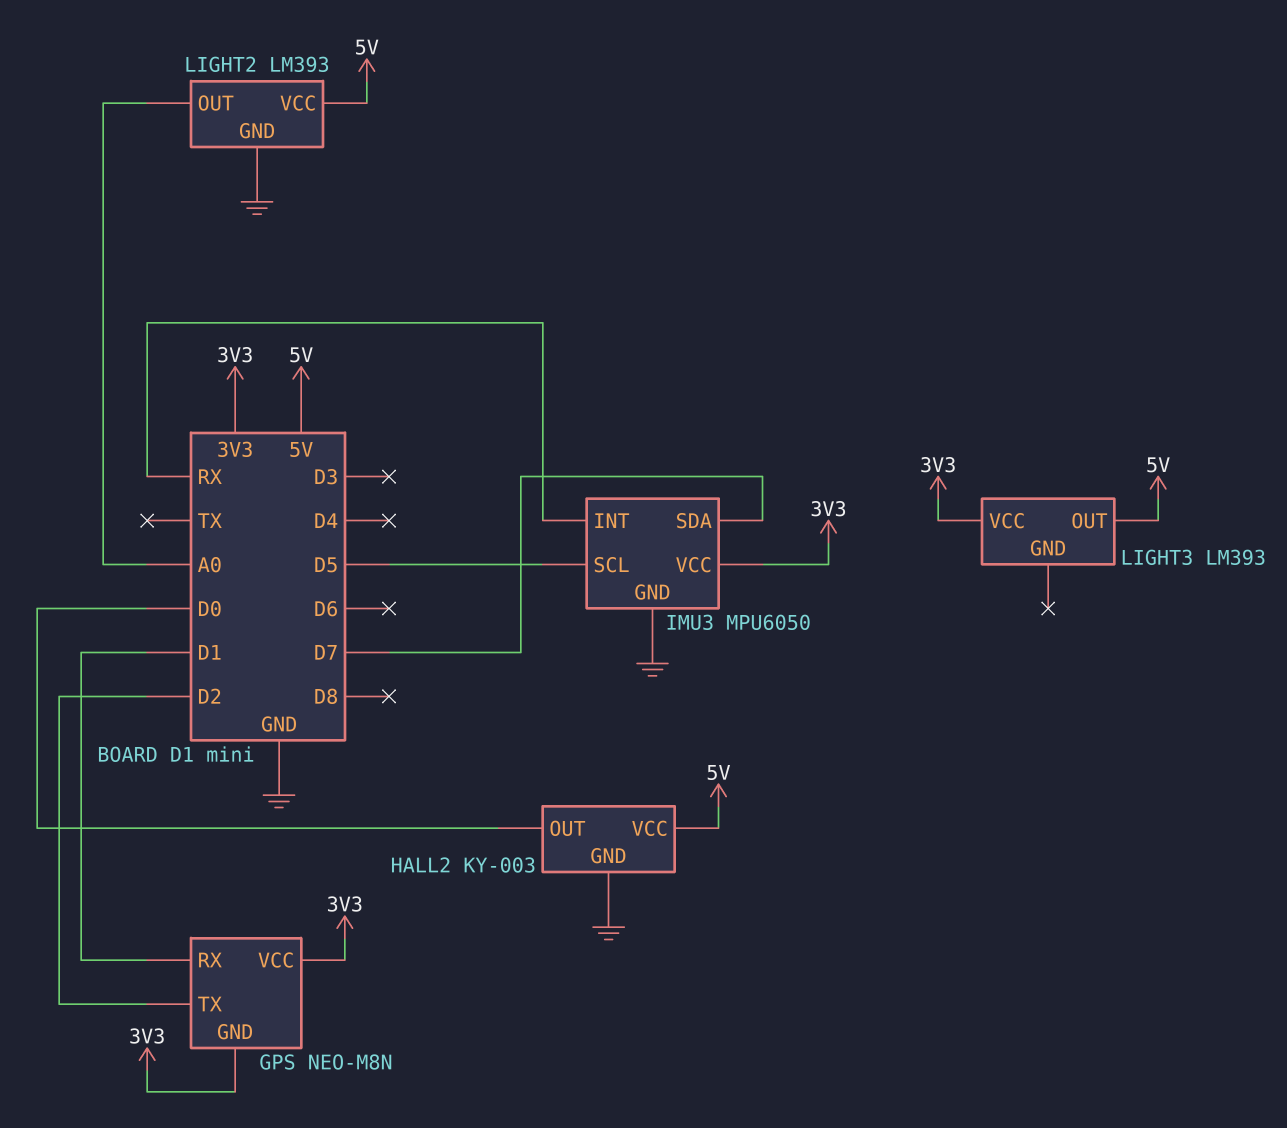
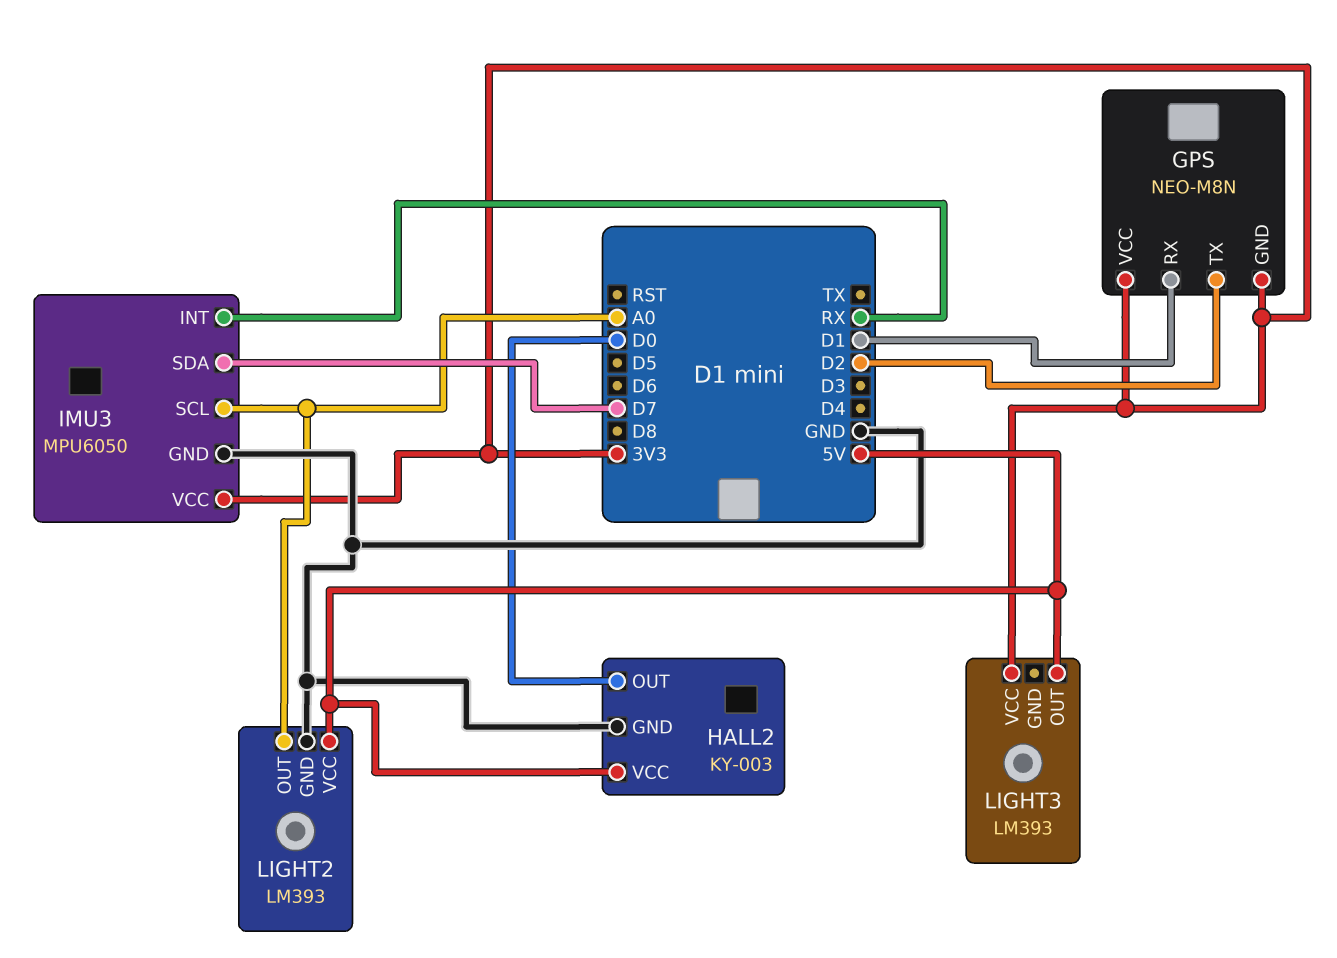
IMU3 pin SCL: D5 -> A0

